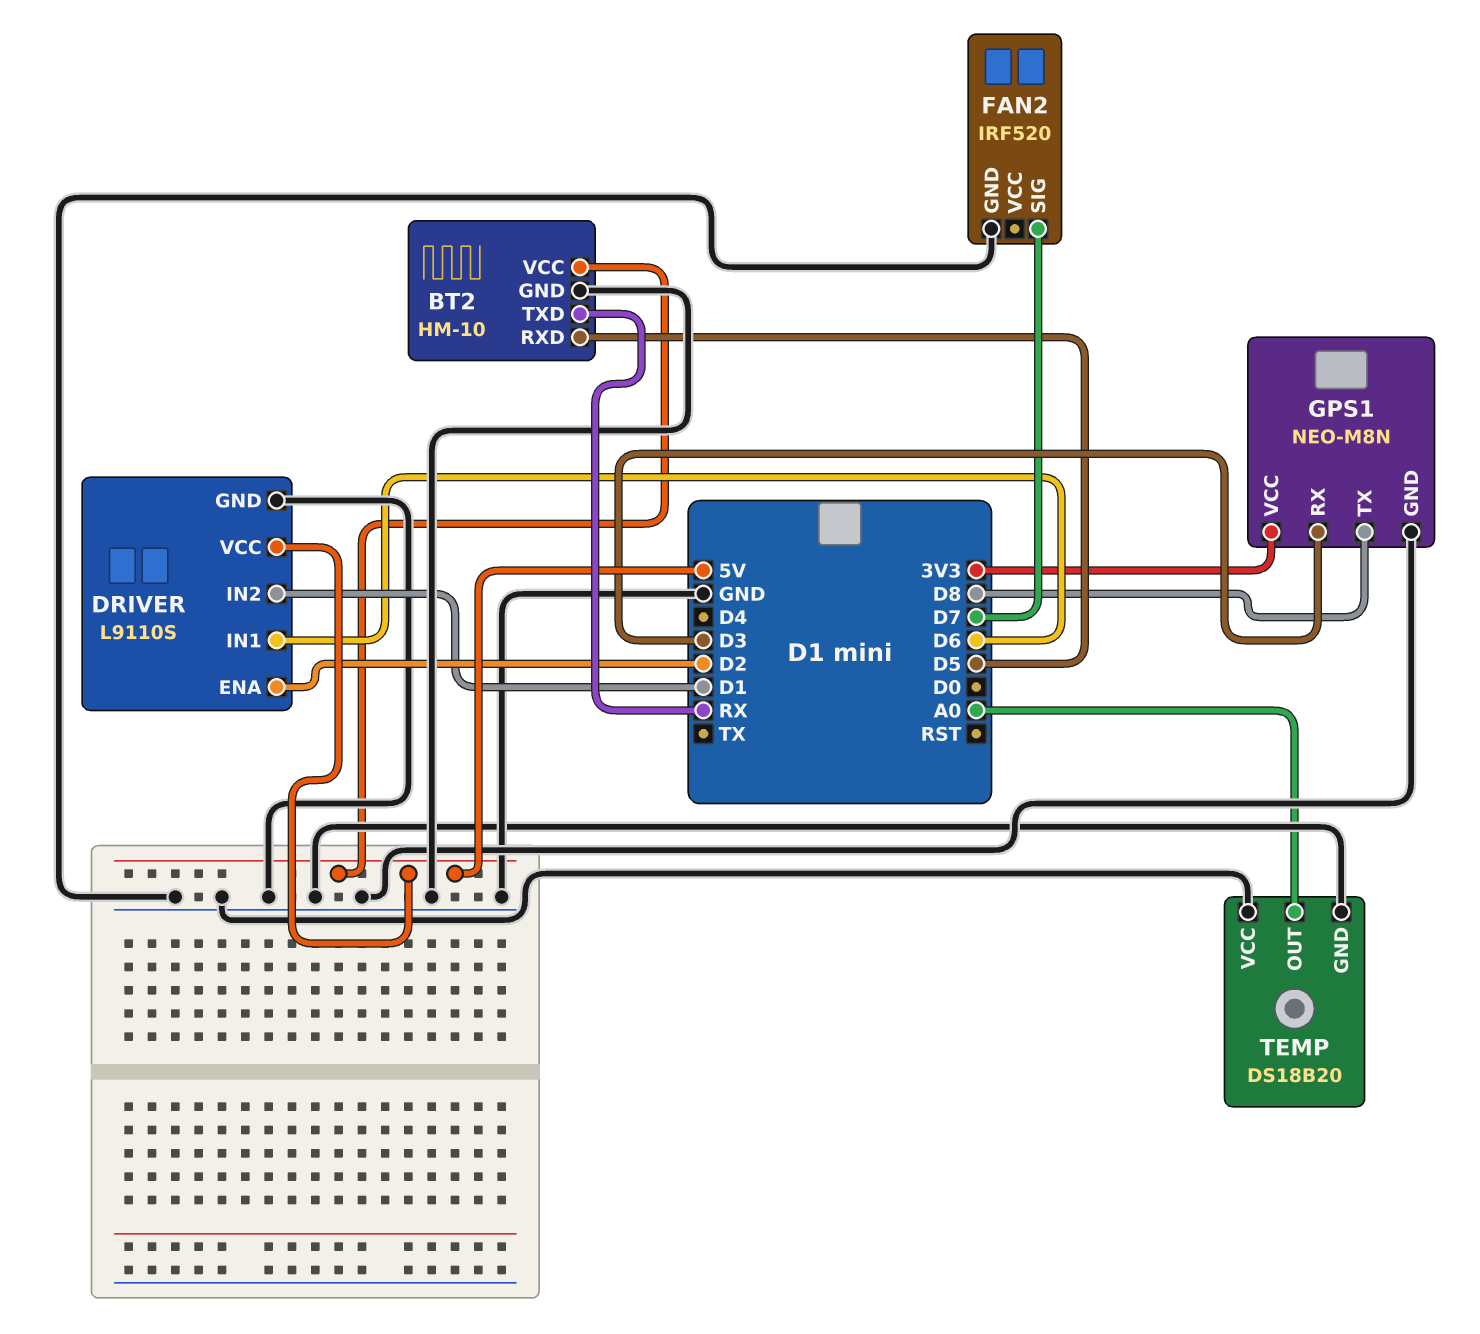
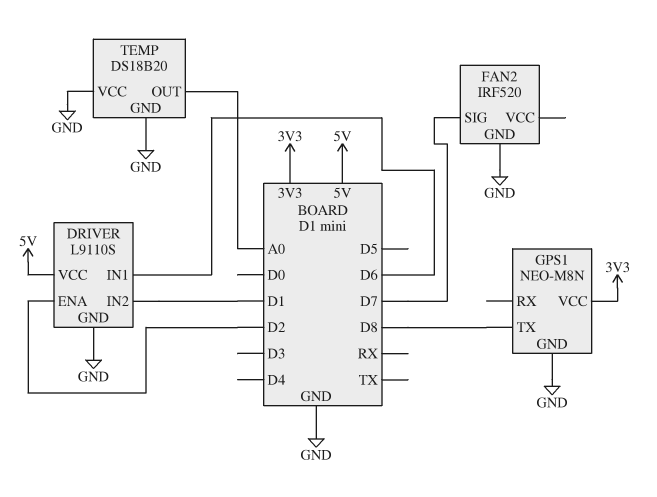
BT2: HM-10 -> none
BT2 pin GND: GND -> none
BT2 pin RXD: D5 -> none
BT2 pin TXD: RX -> none
BT2 pin VCC: 5V -> none
GPS1 pin RX: D3 -> none

